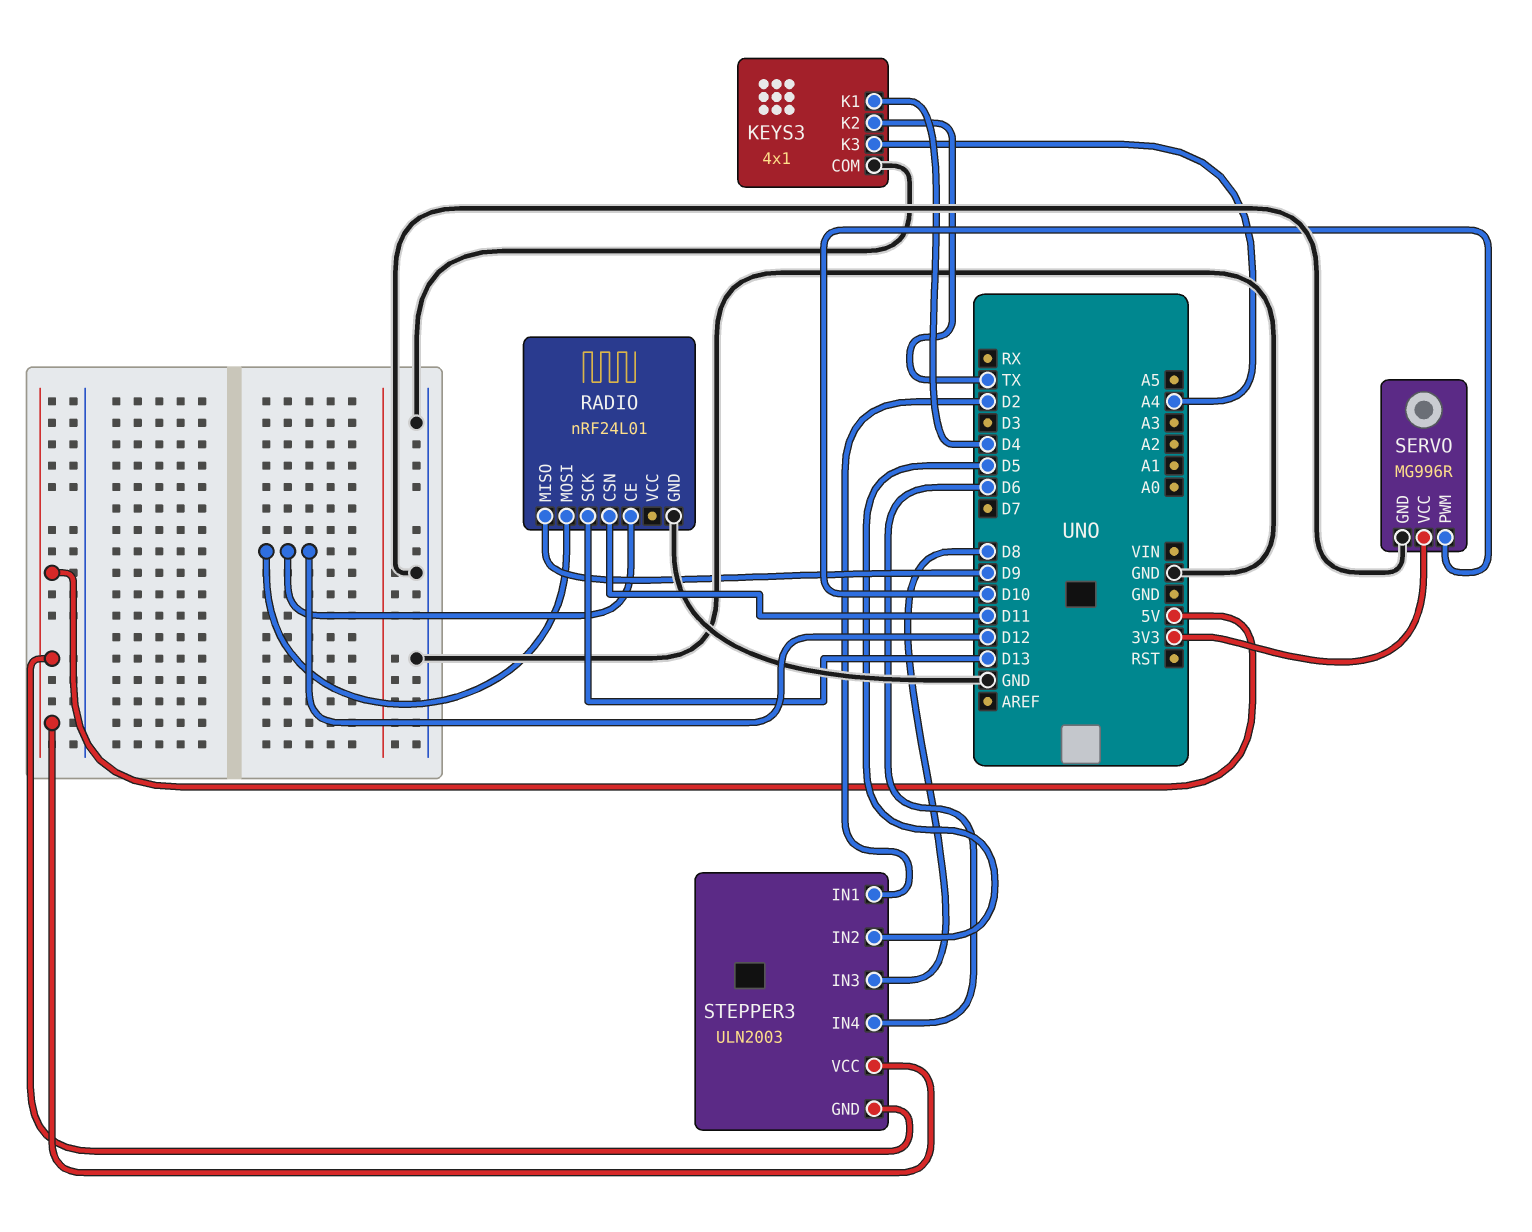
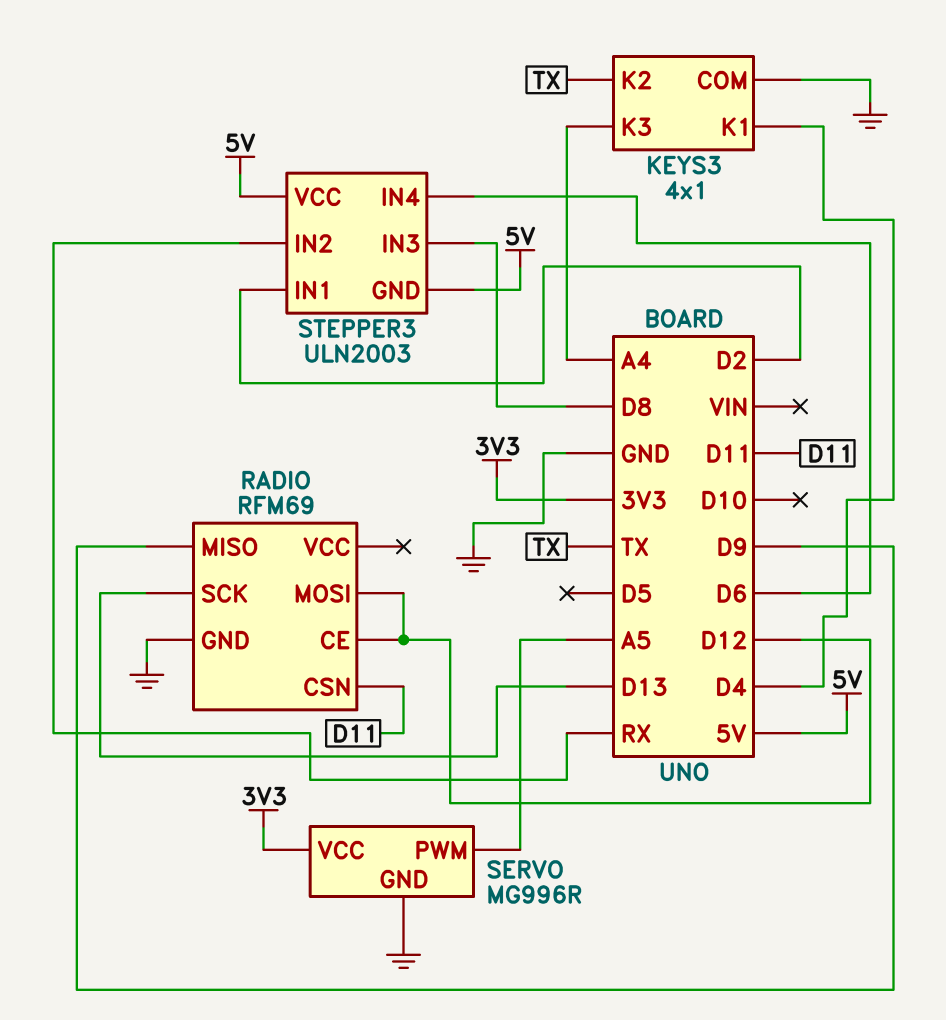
RADIO: nRF24L01 -> RFM69
SERVO pin PWM: D10 -> A5
STEPPER3 pin IN2: D5 -> RX

